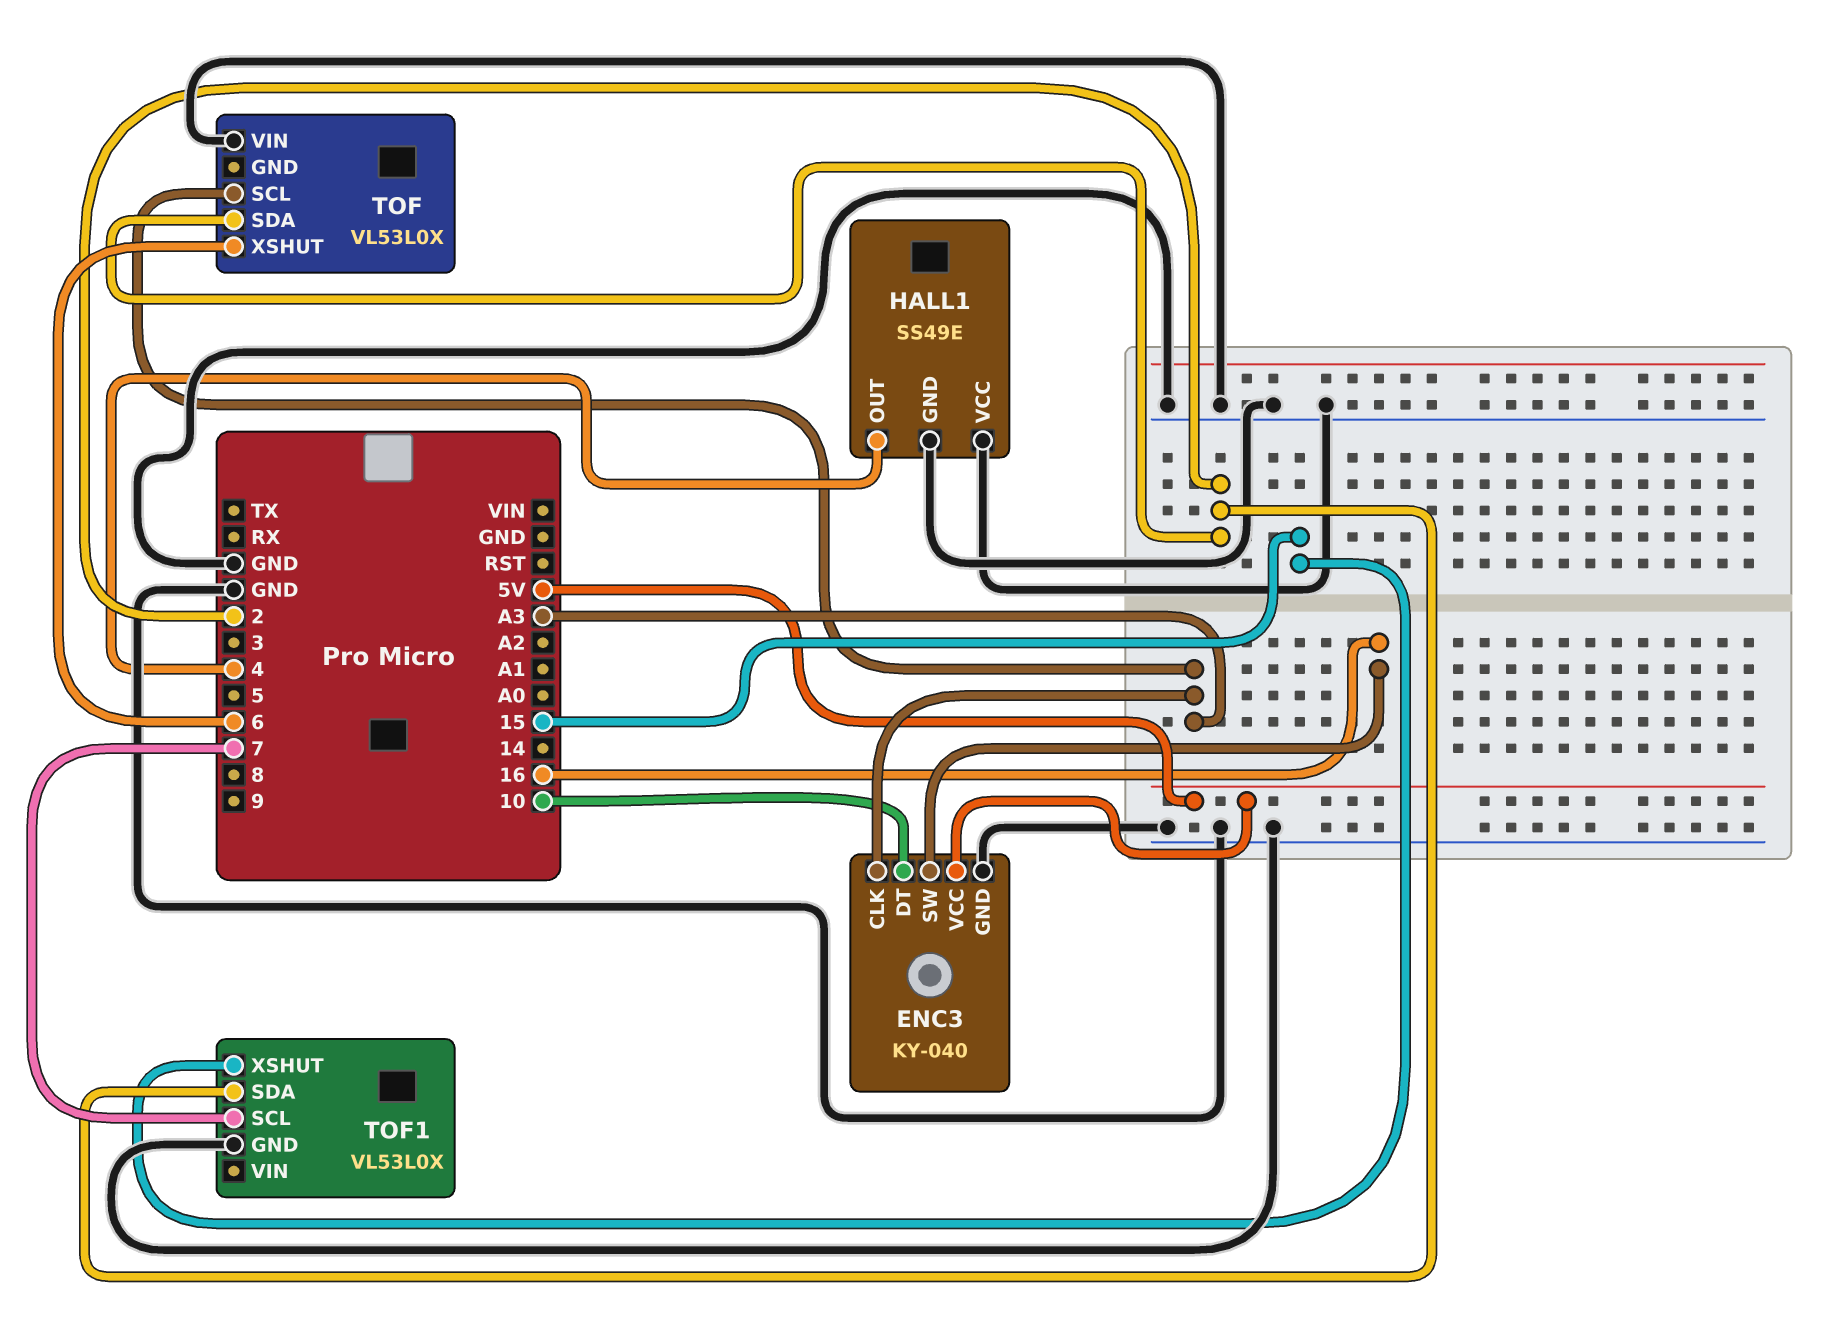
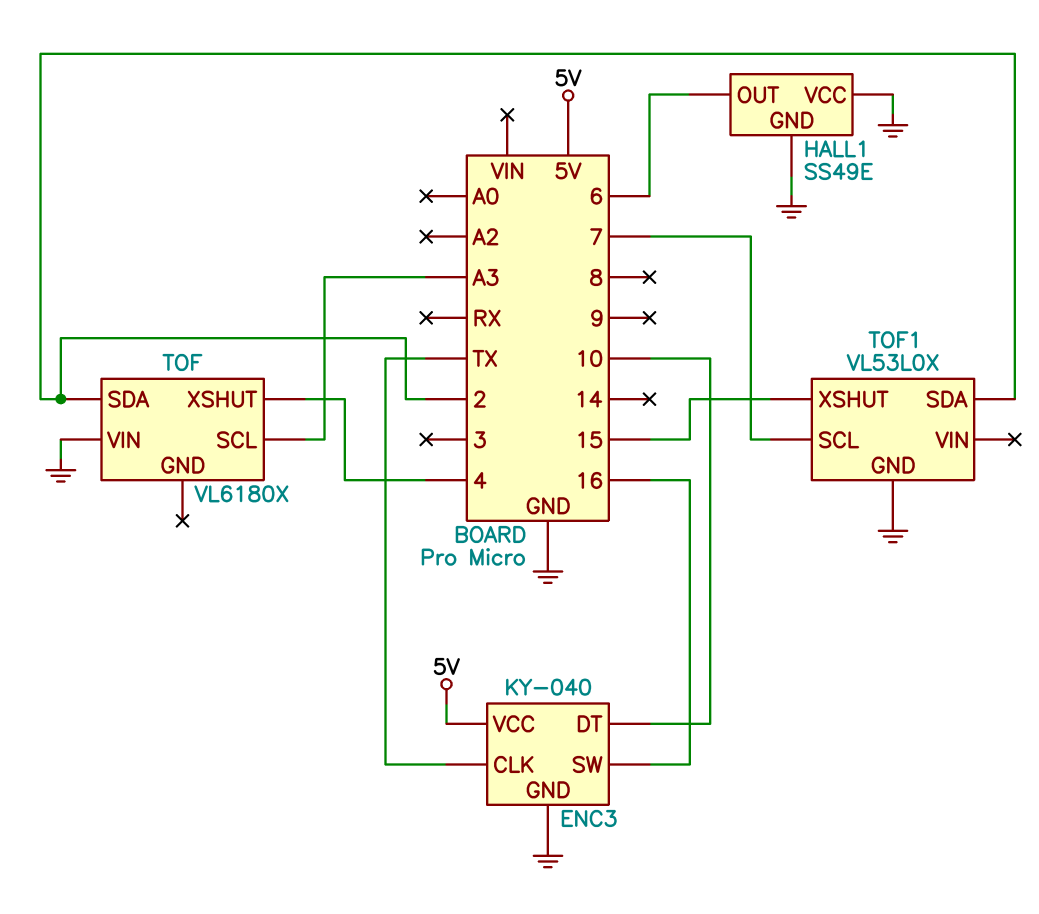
ENC3 pin CLK: A3 -> TX
HALL1 pin OUT: 4 -> 6
TOF: VL53L0X -> VL6180X
TOF pin XSHUT: 6 -> 4

